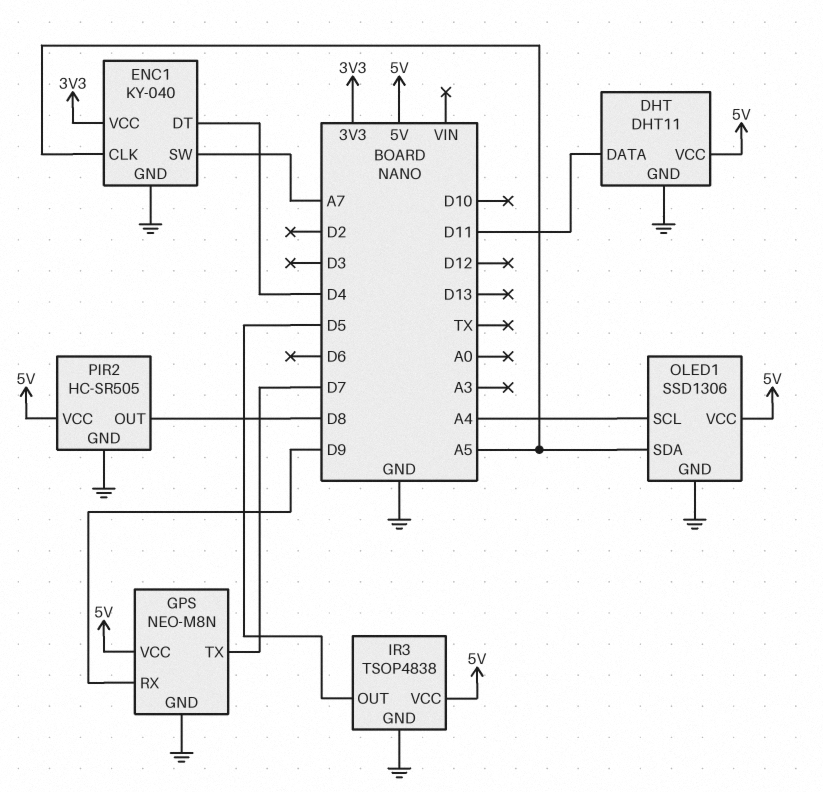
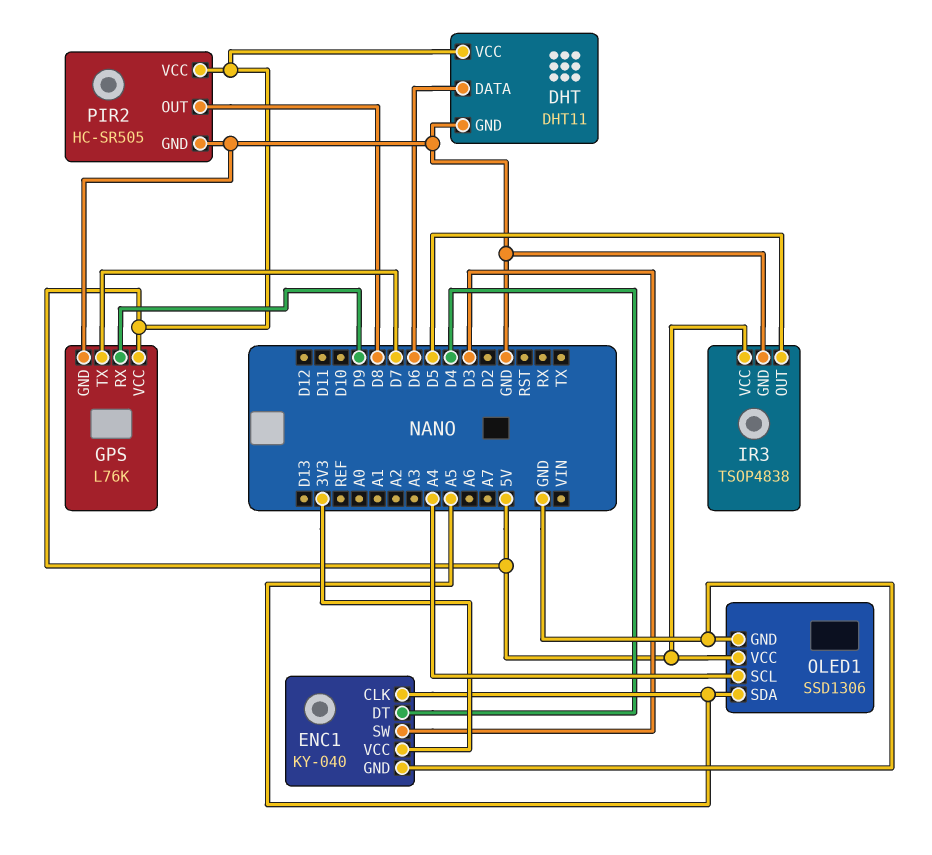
DHT pin DATA: D11 -> D6
ENC1 pin SW: A7 -> D3
GPS: NEO-M8N -> L76K

